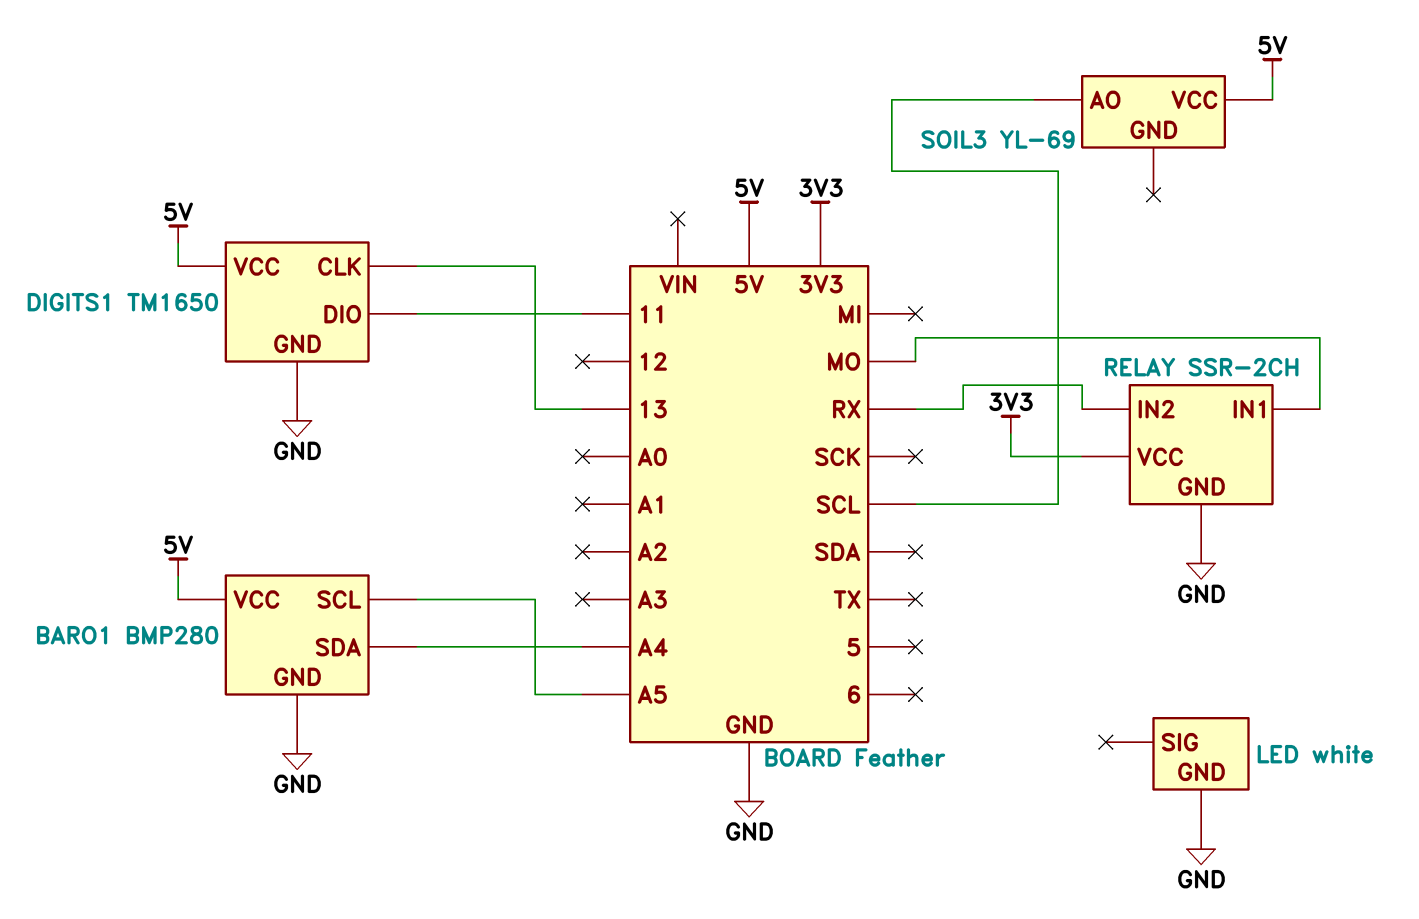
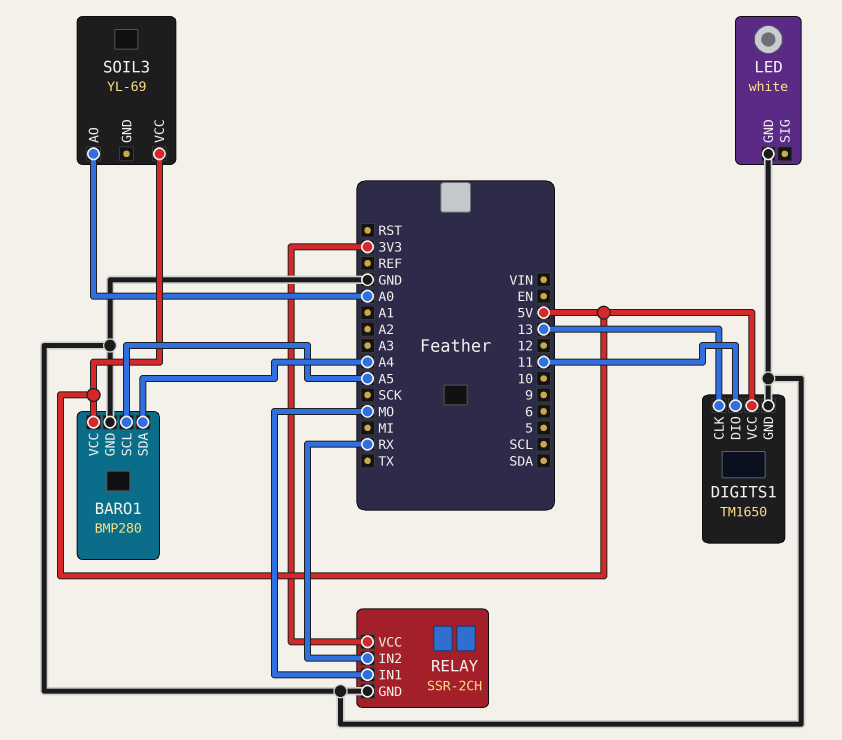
SOIL3 pin AO: SCL -> A0

